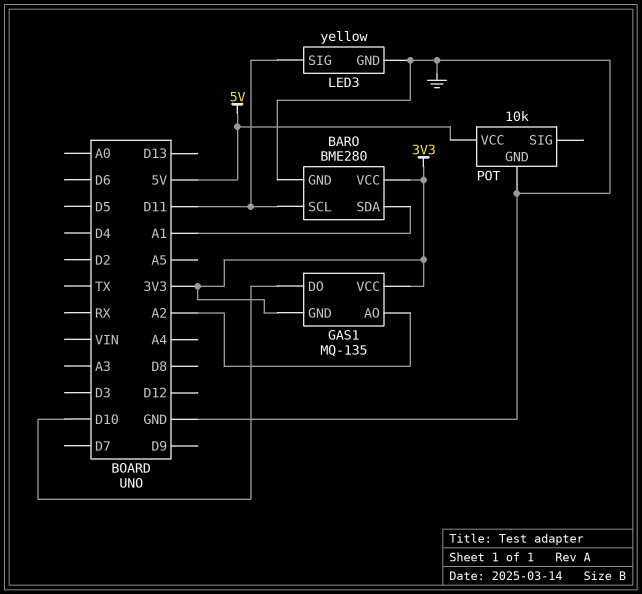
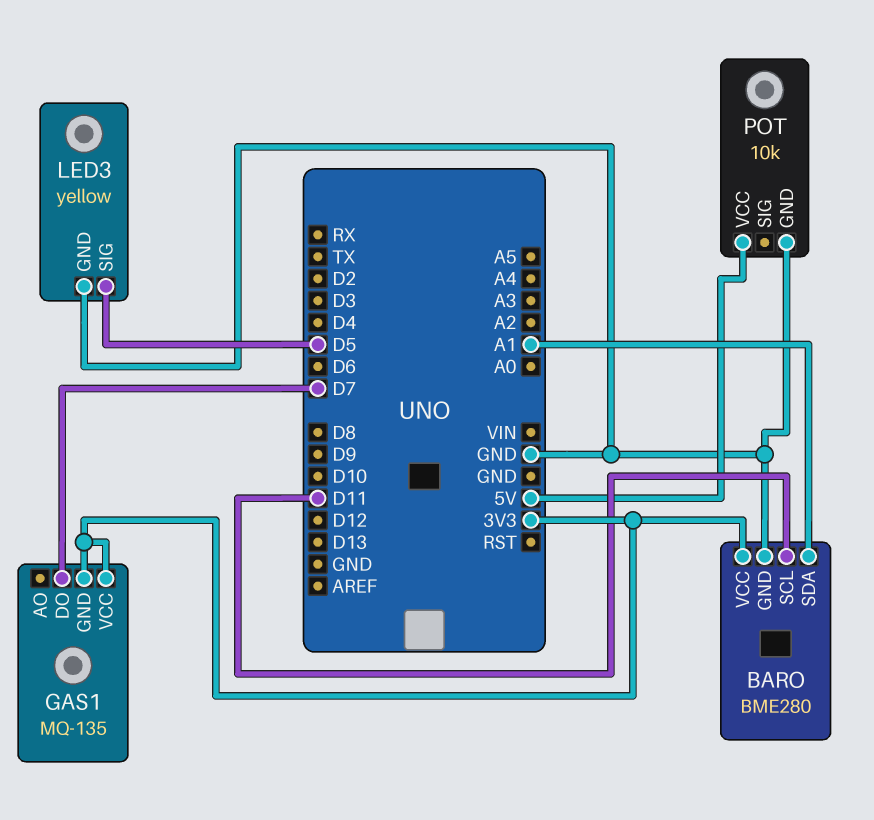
GAS1 pin AO: A2 -> none
GAS1 pin DO: D10 -> D7
LED3 pin SIG: D11 -> D5

